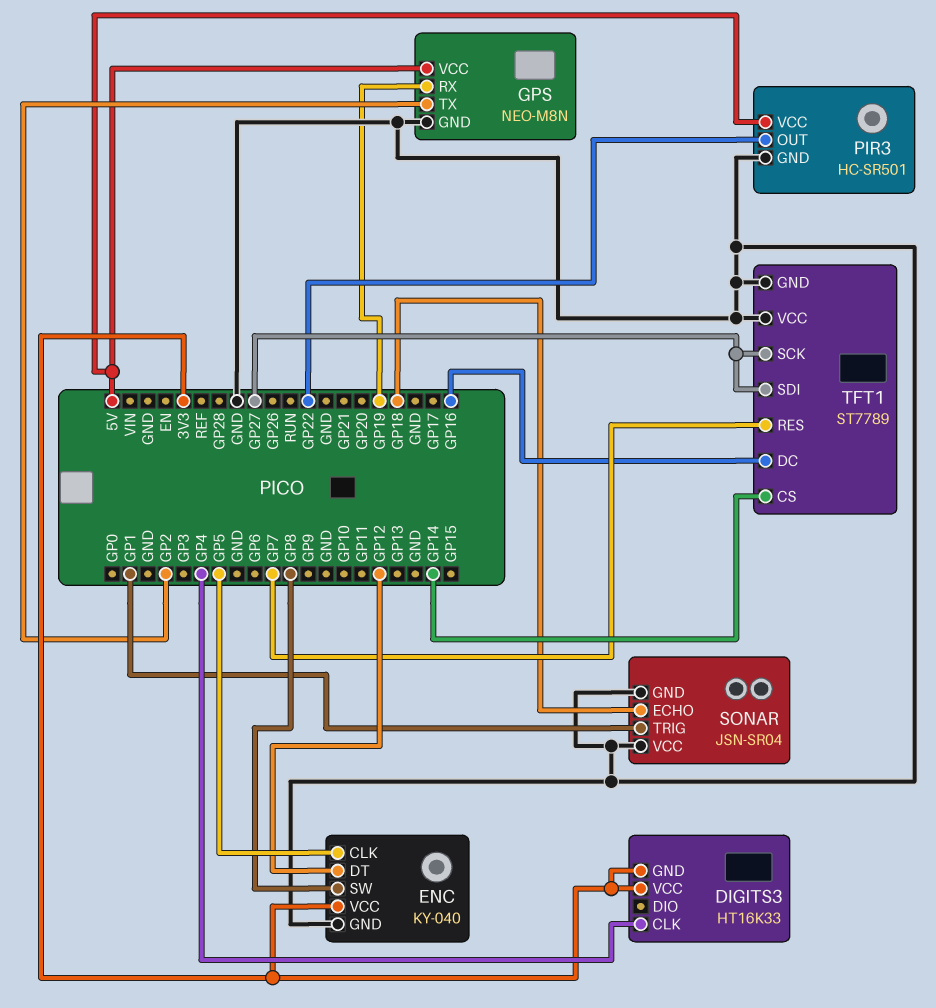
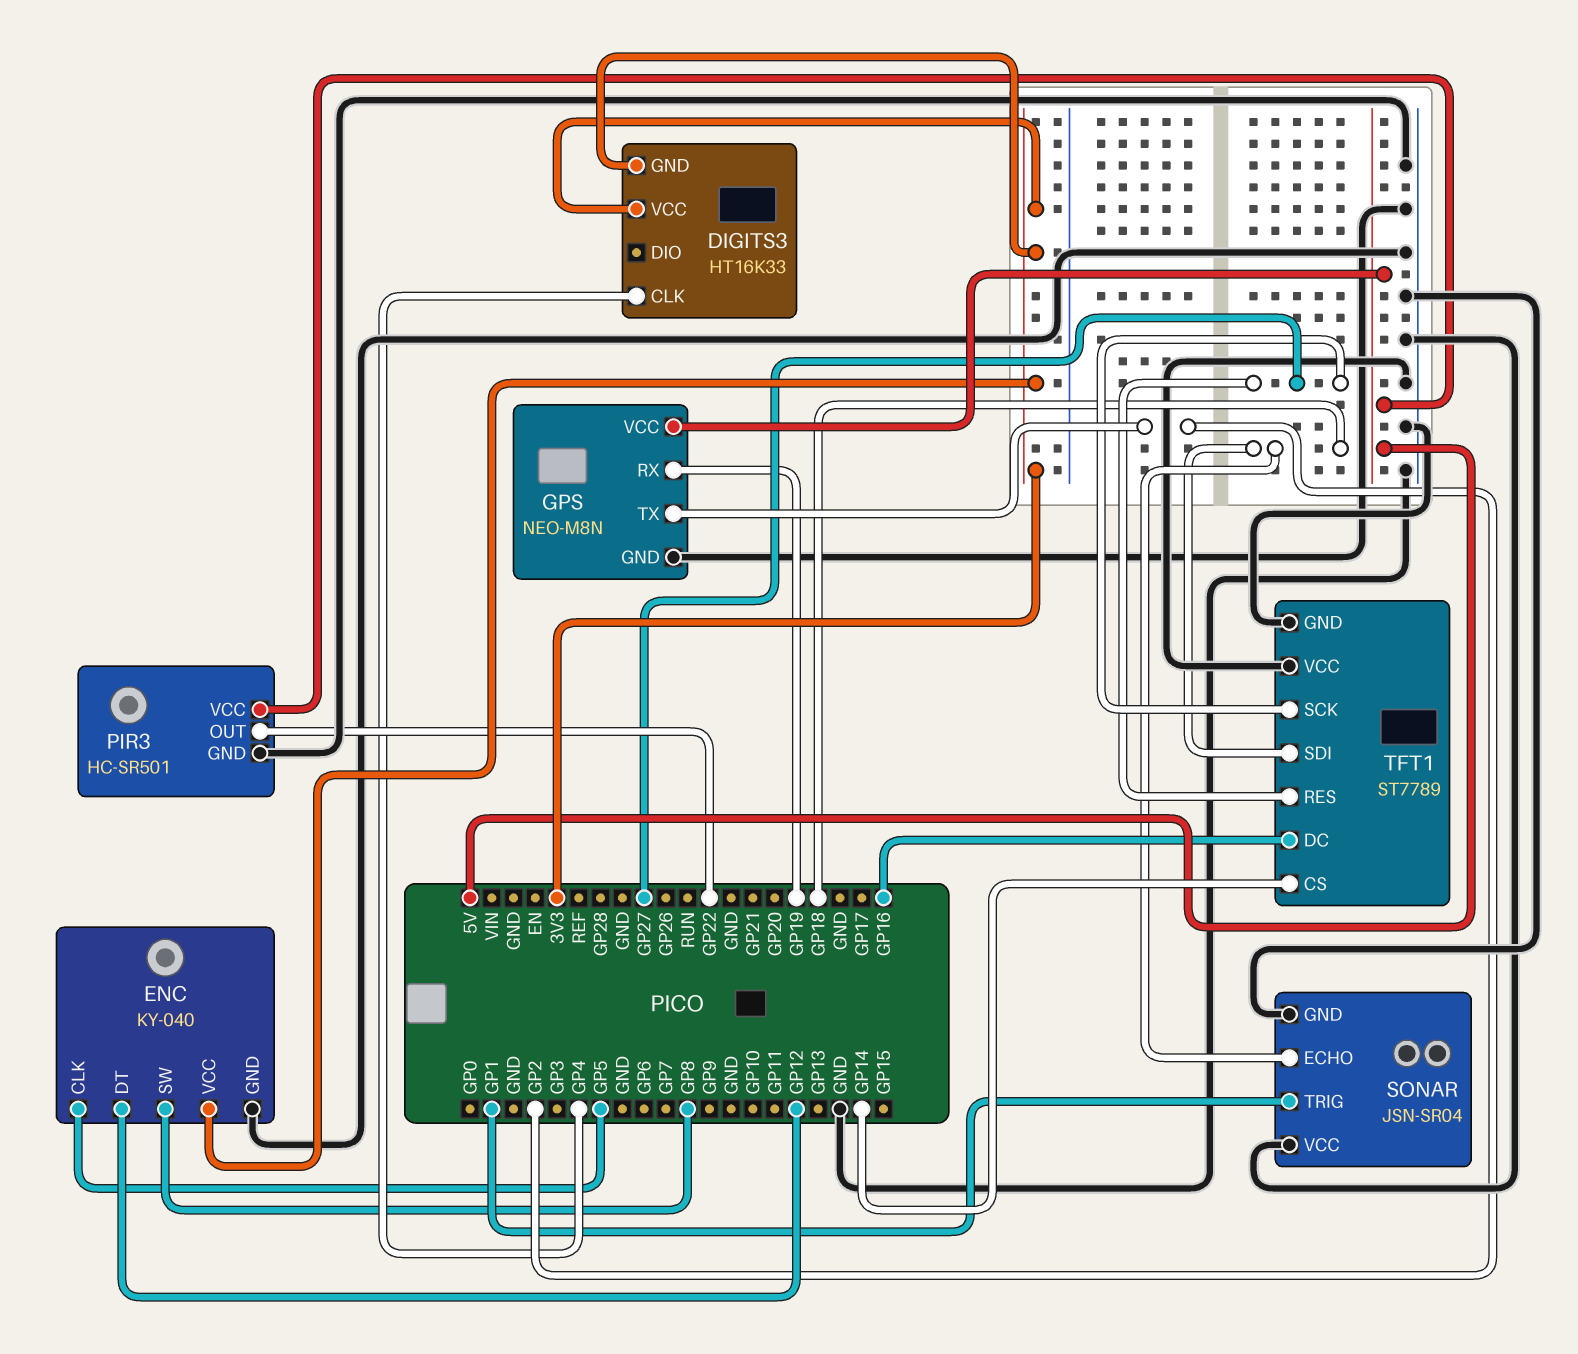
TFT1 pin RES: GP7 -> GP27
TFT1 pin SDI: GP27 -> GP18

